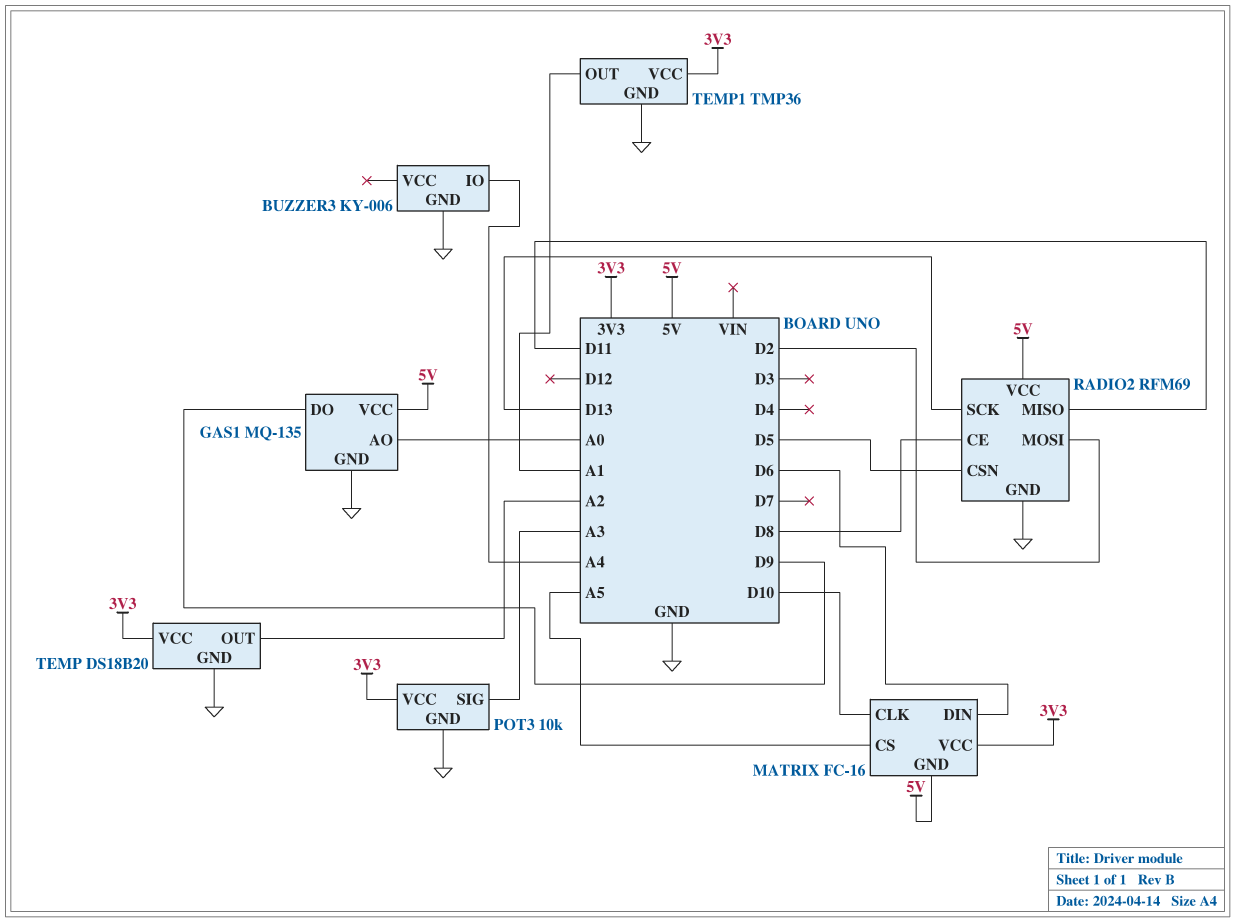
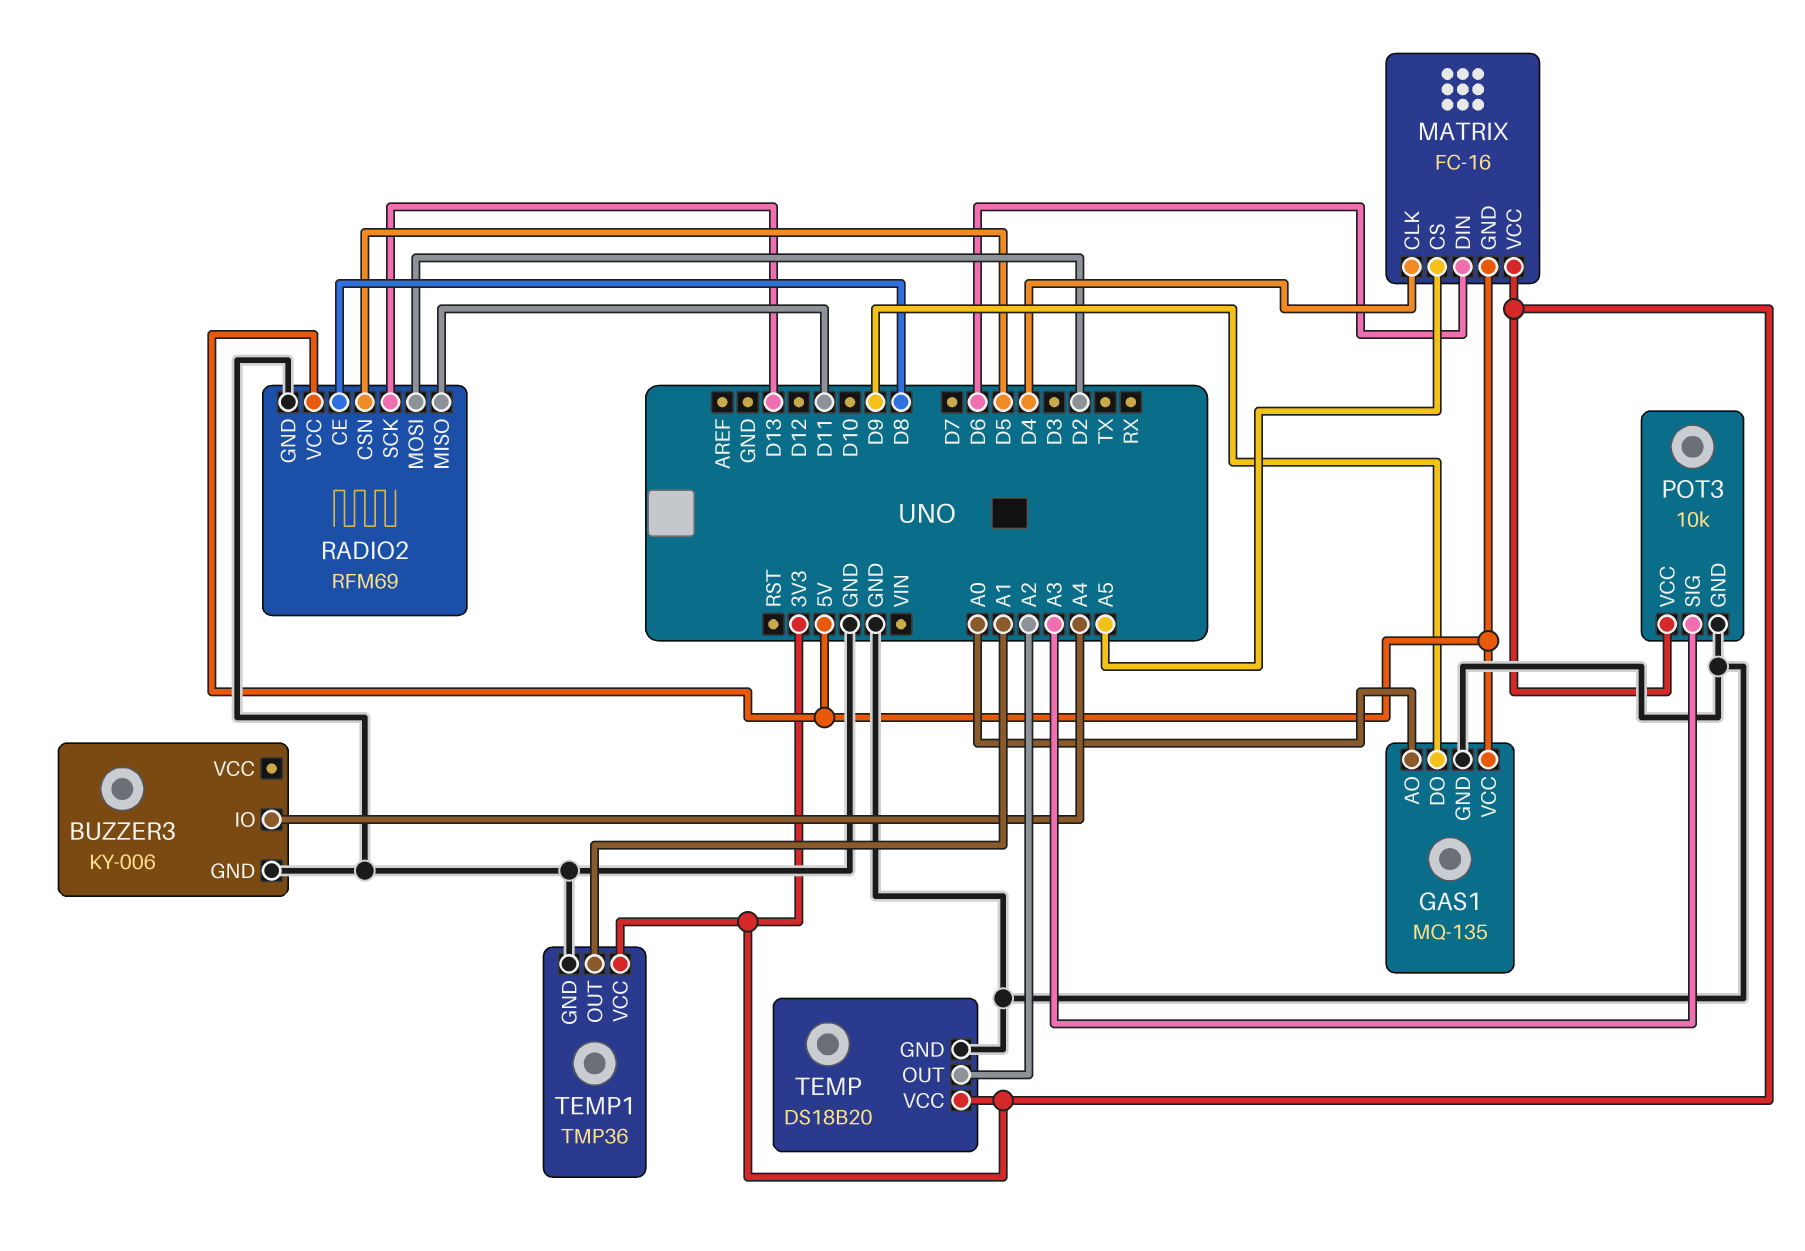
MATRIX pin CLK: D10 -> D4

